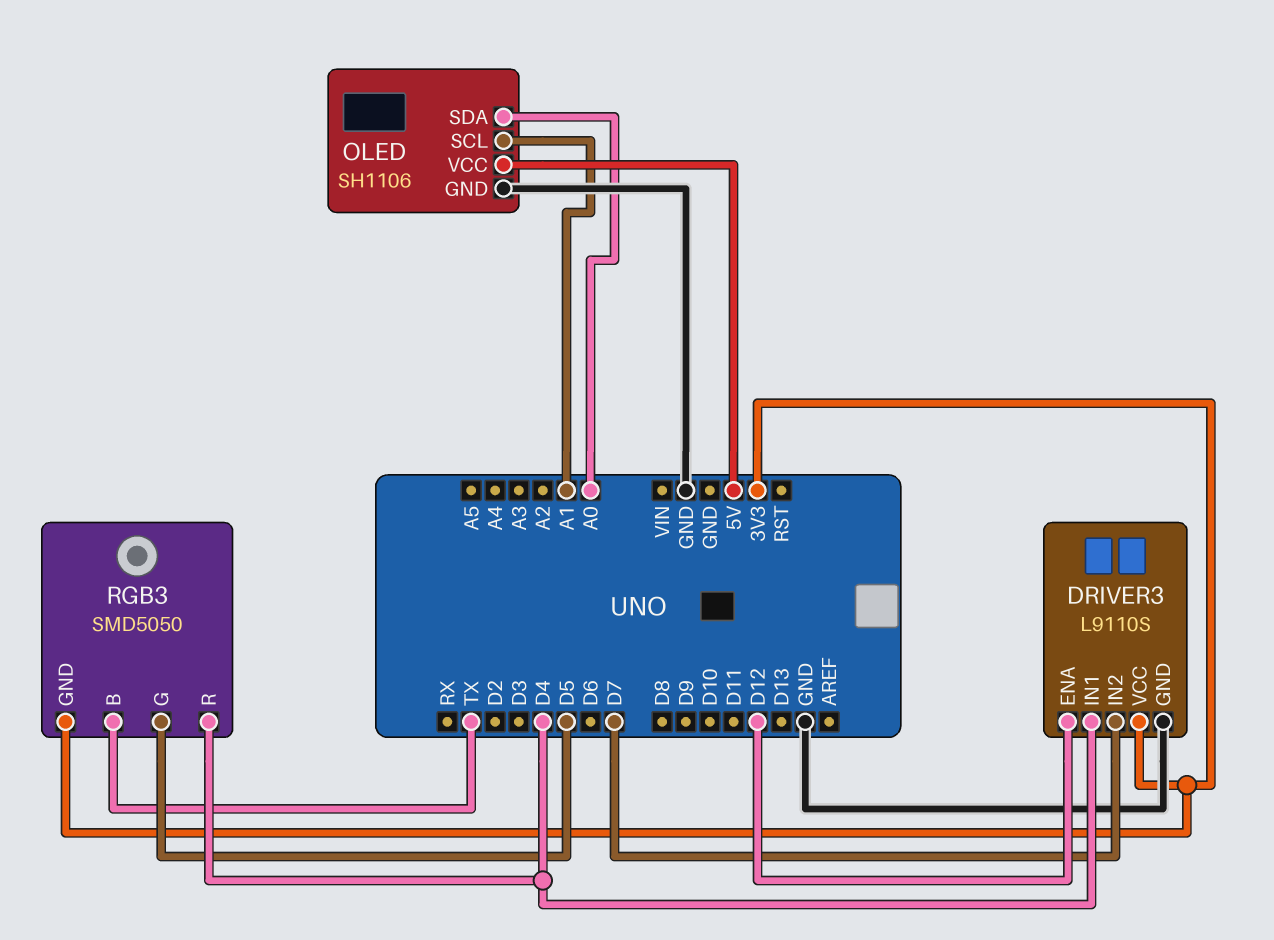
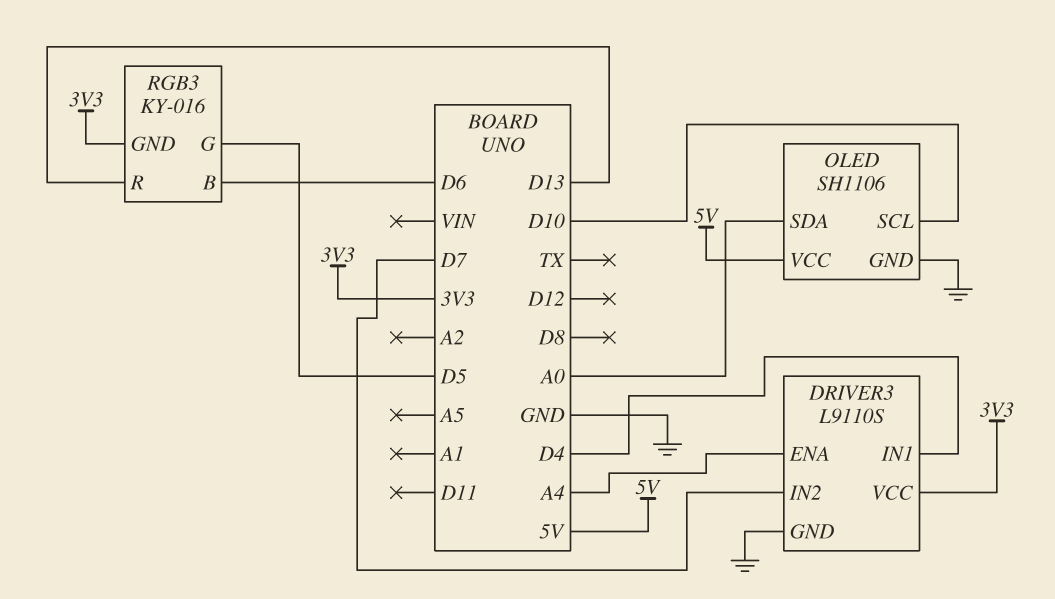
DRIVER3 pin ENA: D12 -> A4
OLED pin SCL: A1 -> D10
RGB3: SMD5050 -> KY-016
RGB3 pin B: TX -> D6
RGB3 pin R: D4 -> D13

